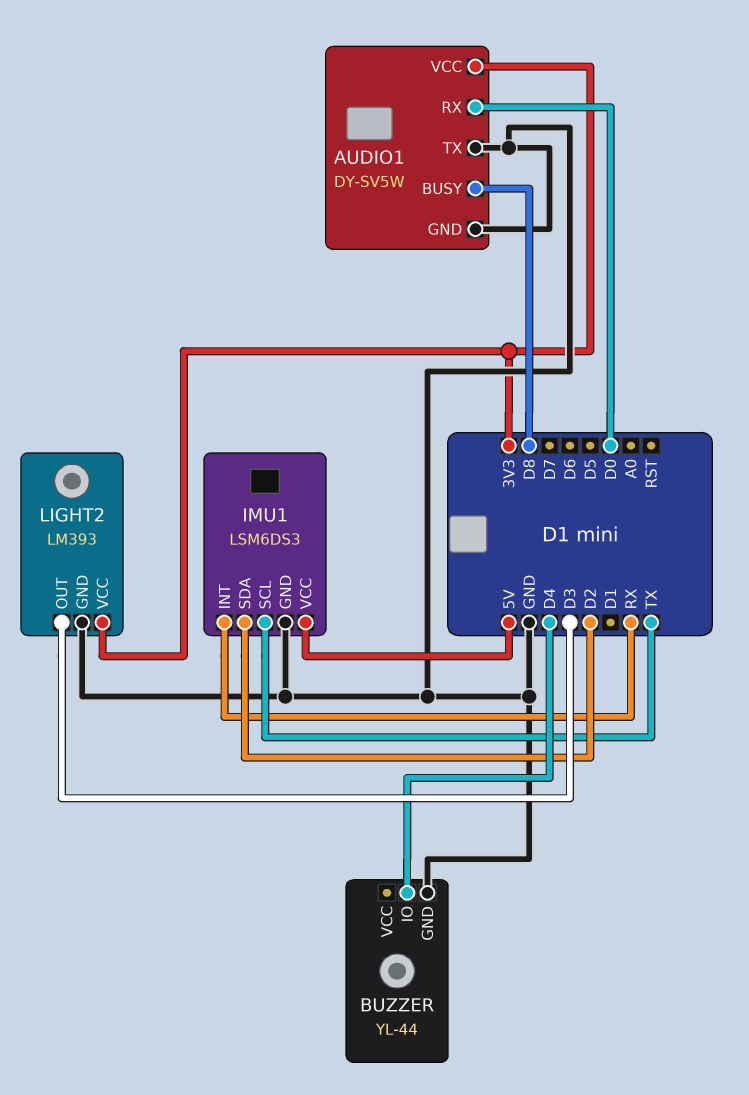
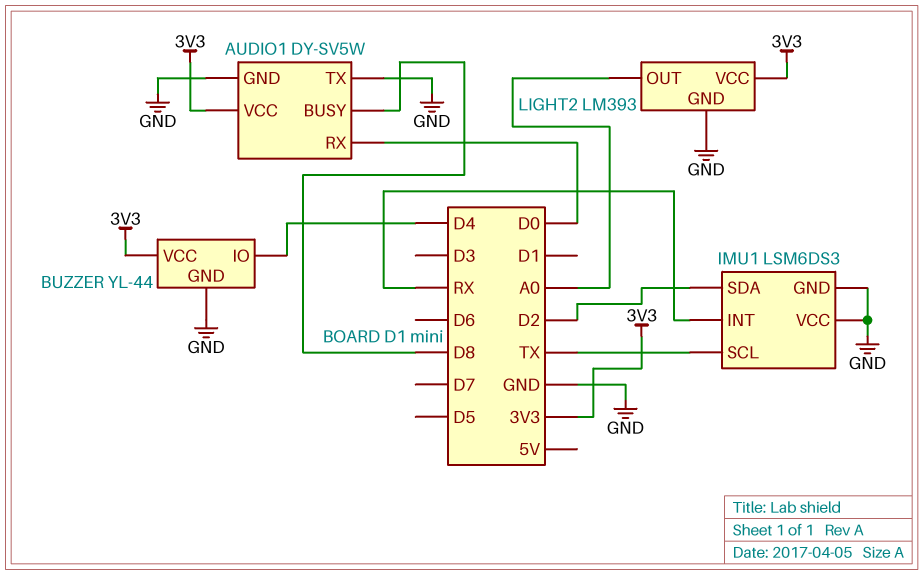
BUZZER pin VCC: none -> 3V3
IMU1 pin VCC: 5V -> GND
LIGHT2 pin OUT: D3 -> A0

